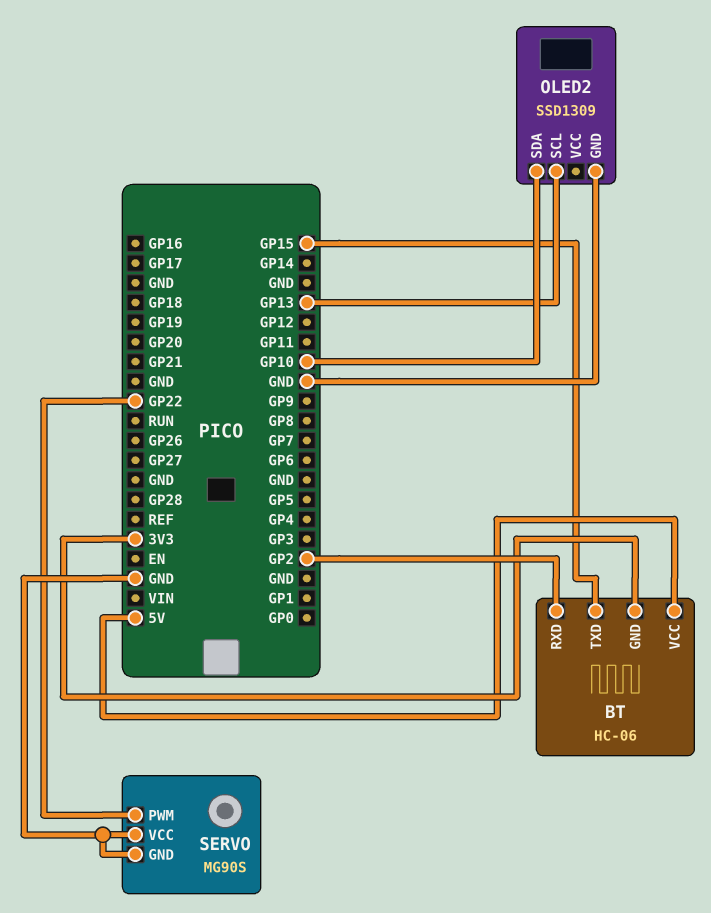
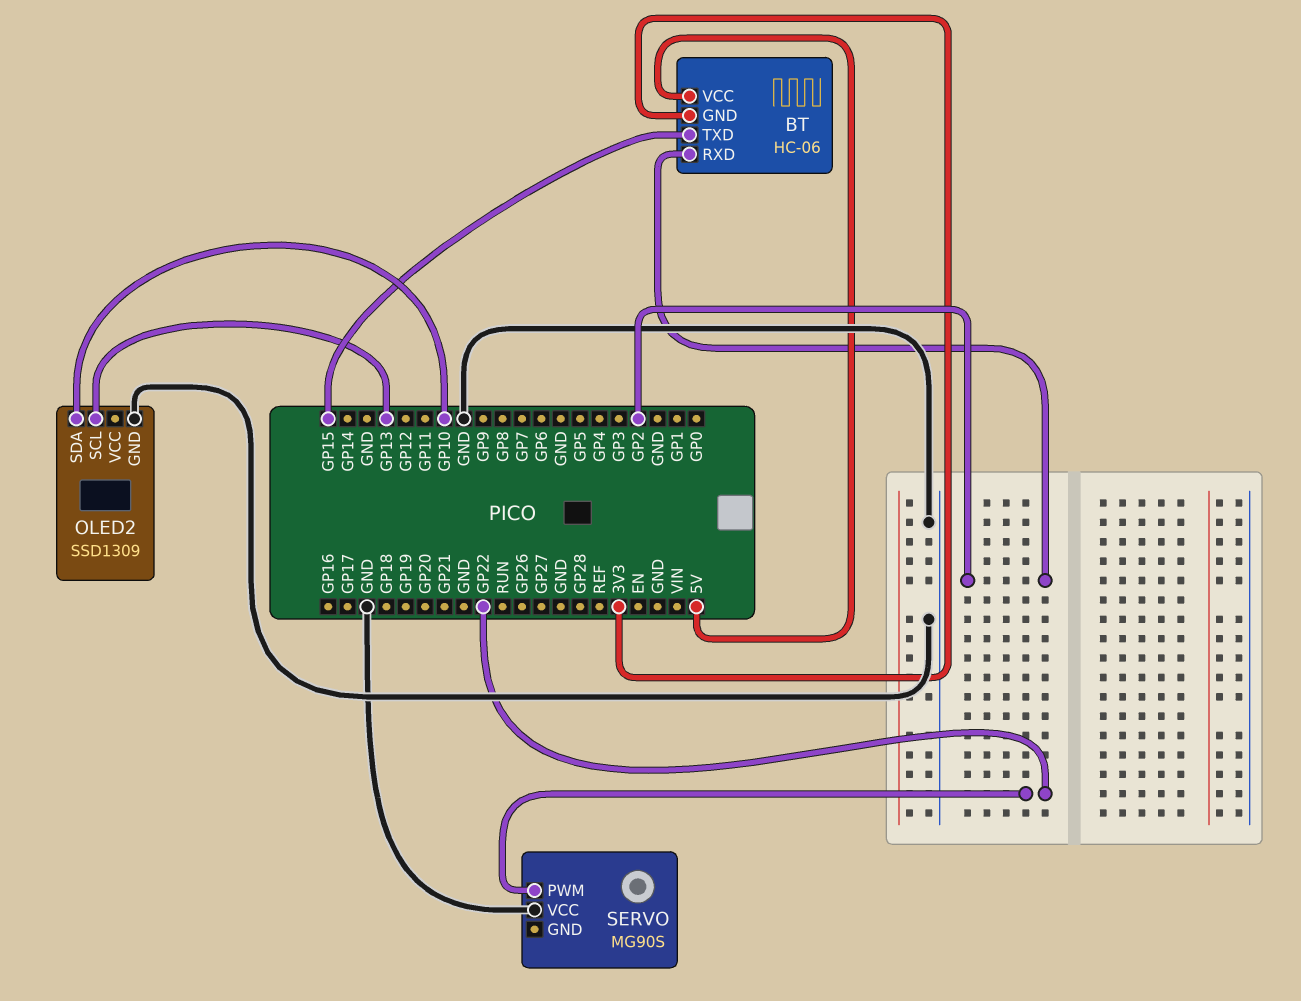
SERVO pin GND: GND -> none

